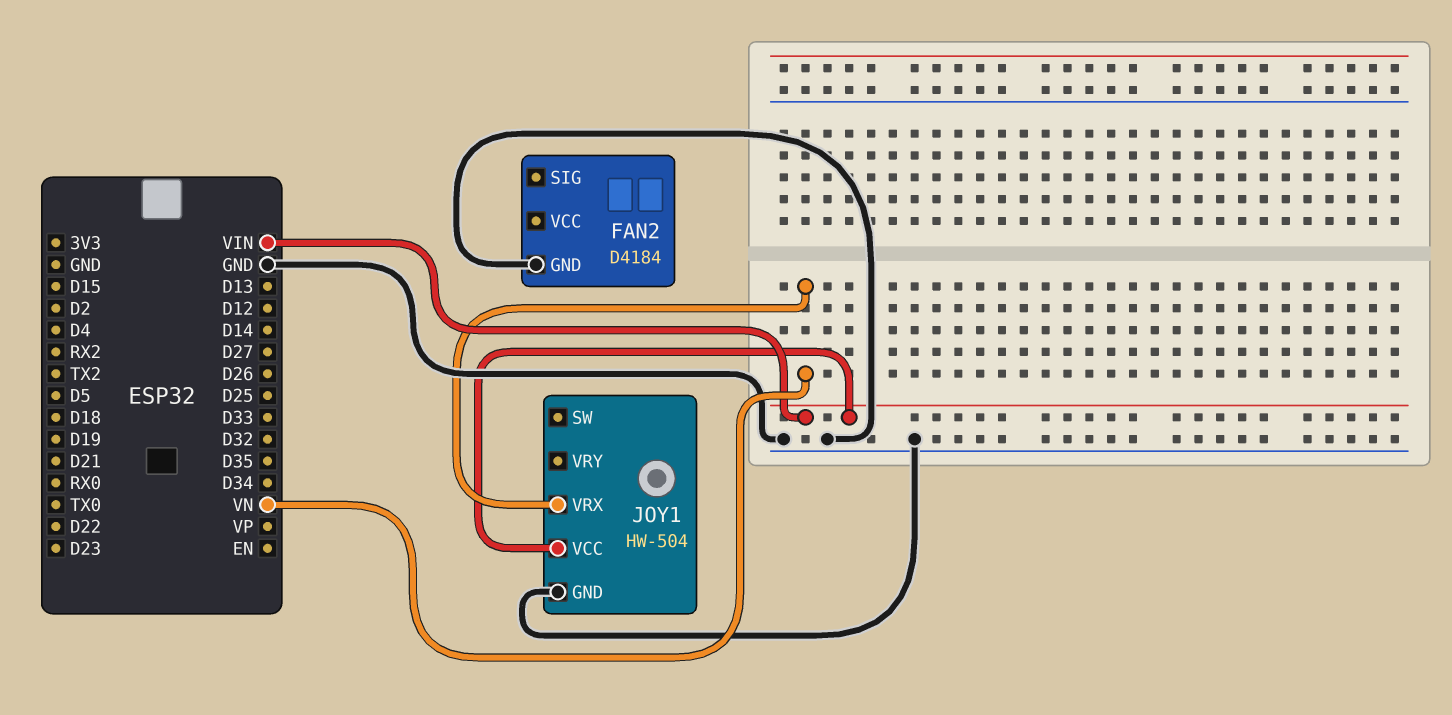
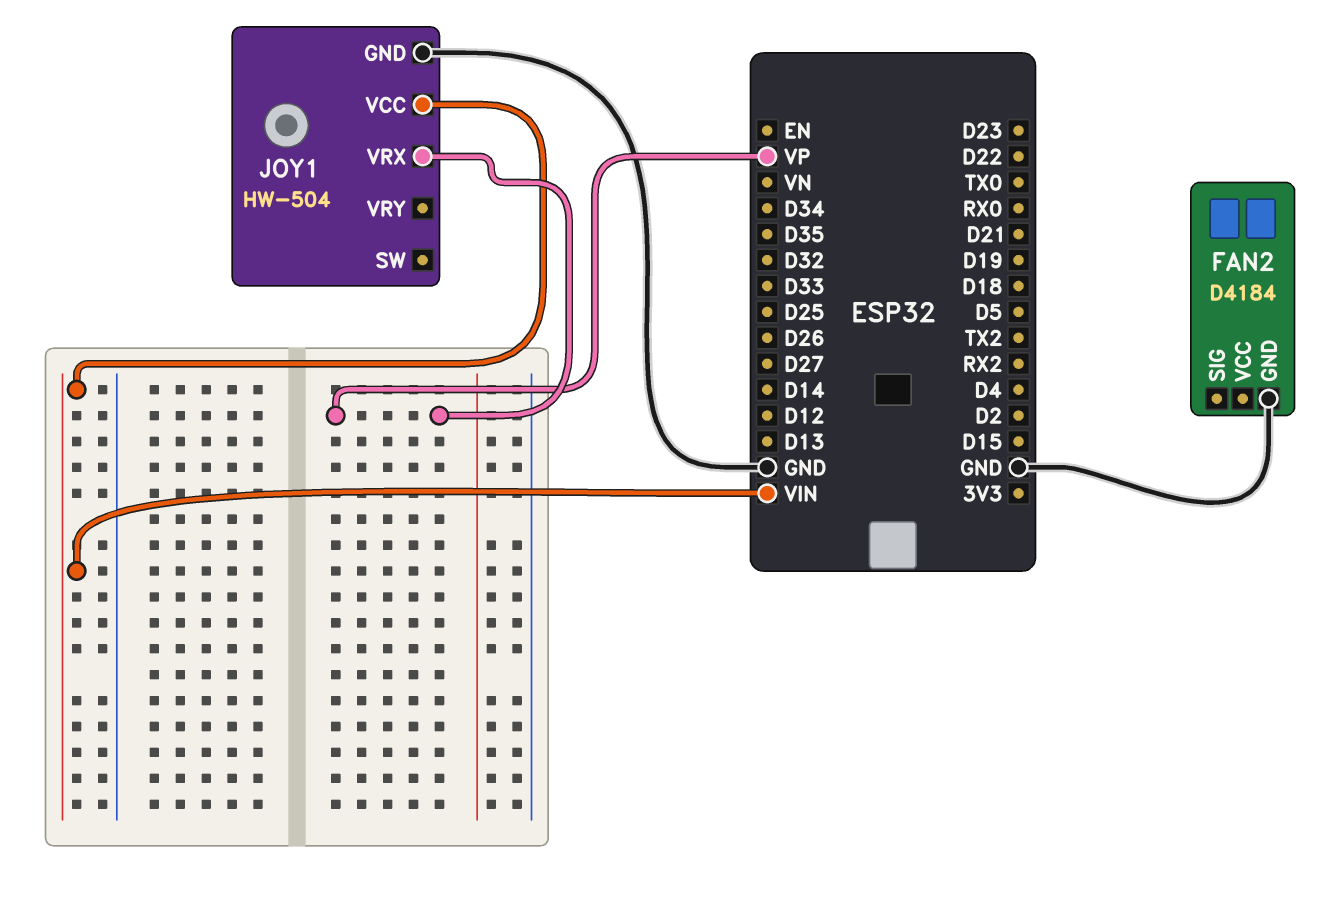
JOY1 pin VRX: VN -> VP

